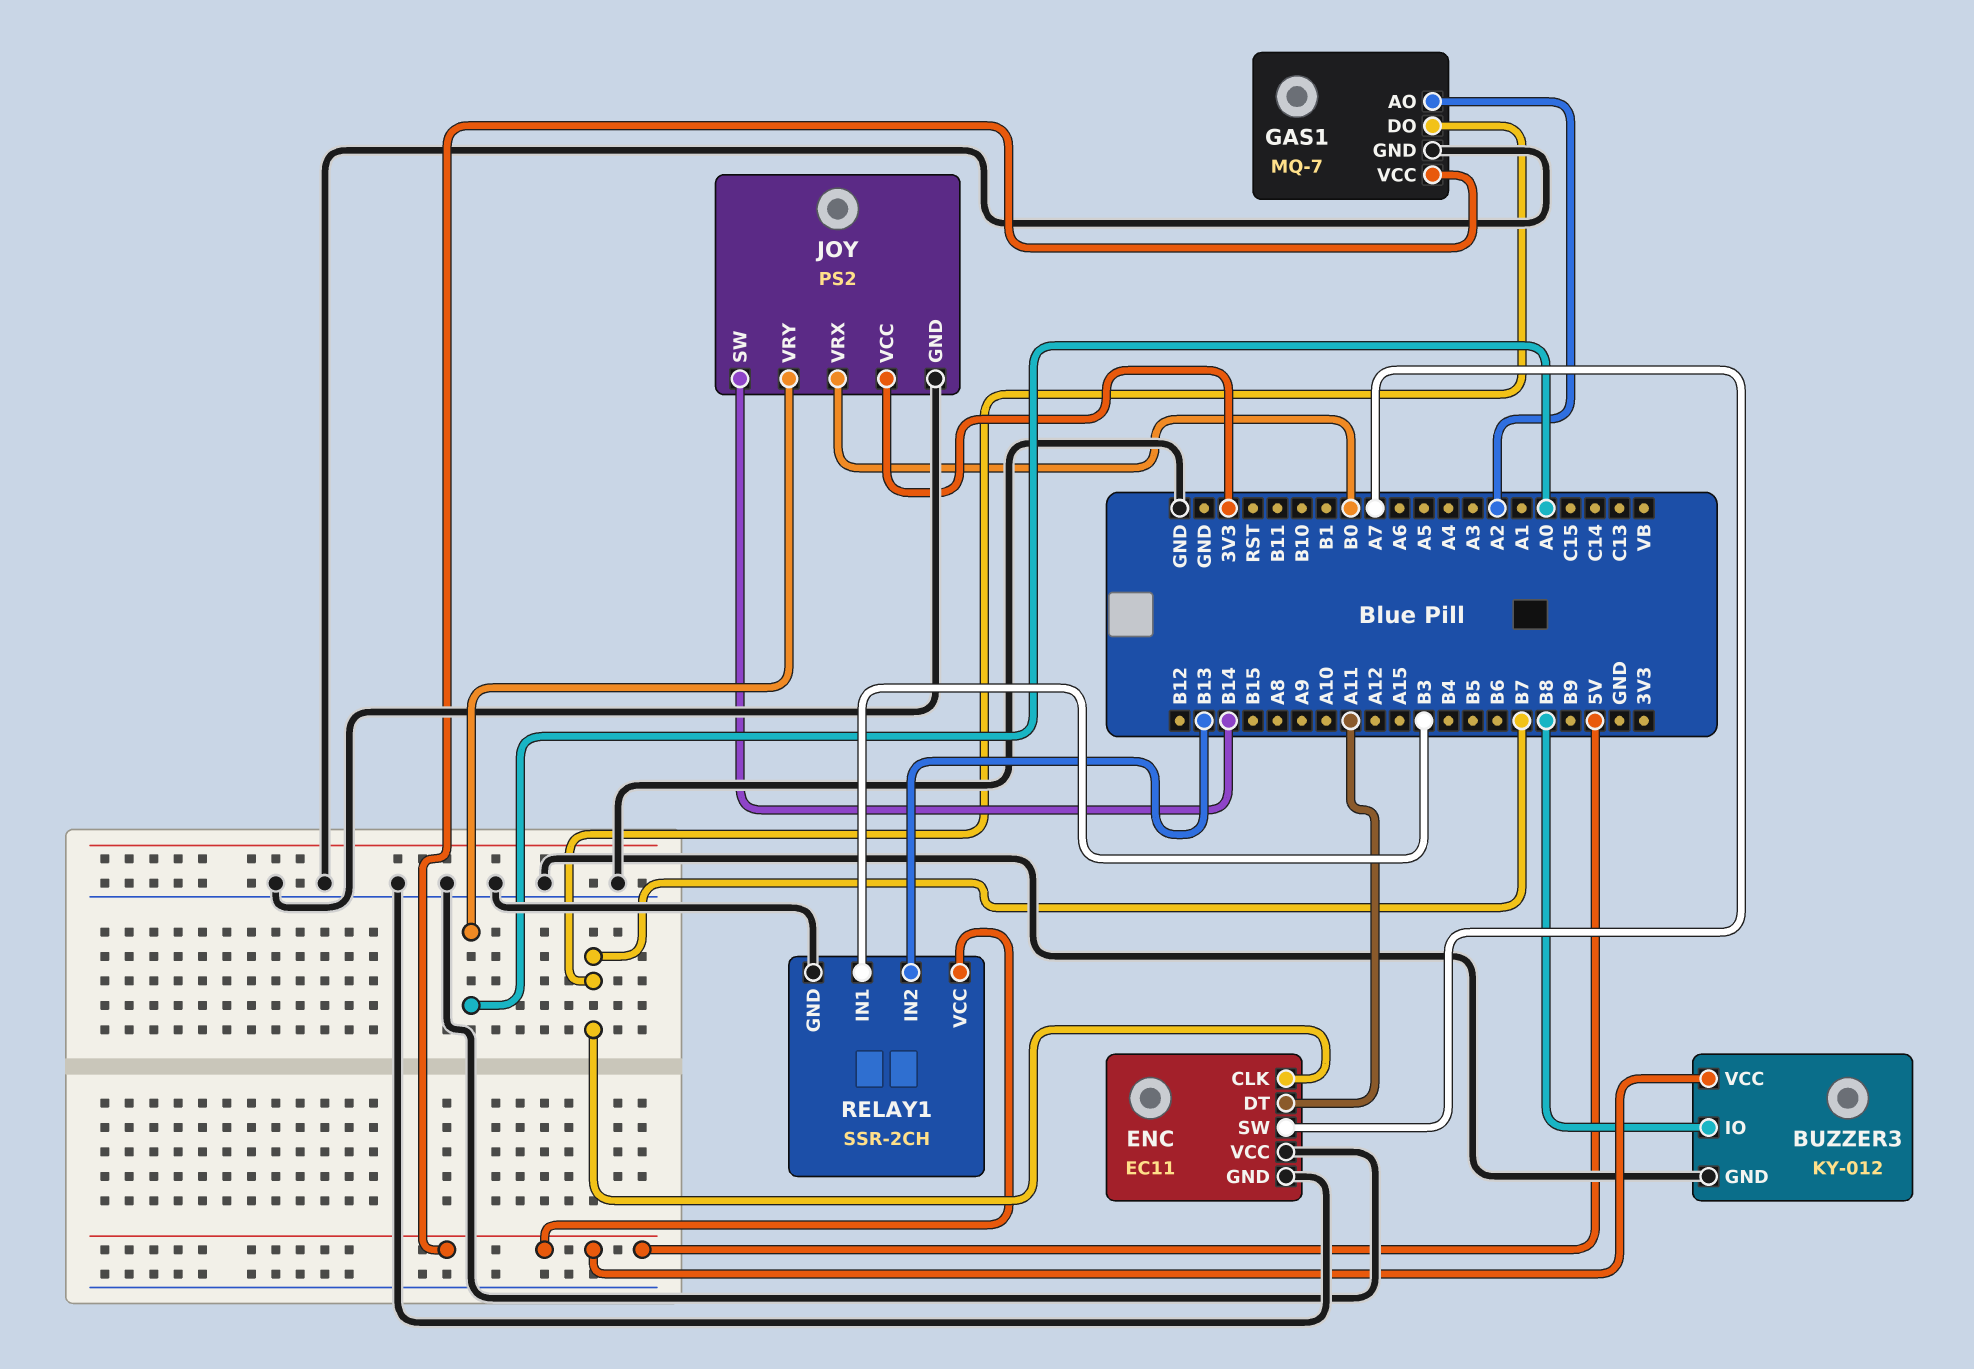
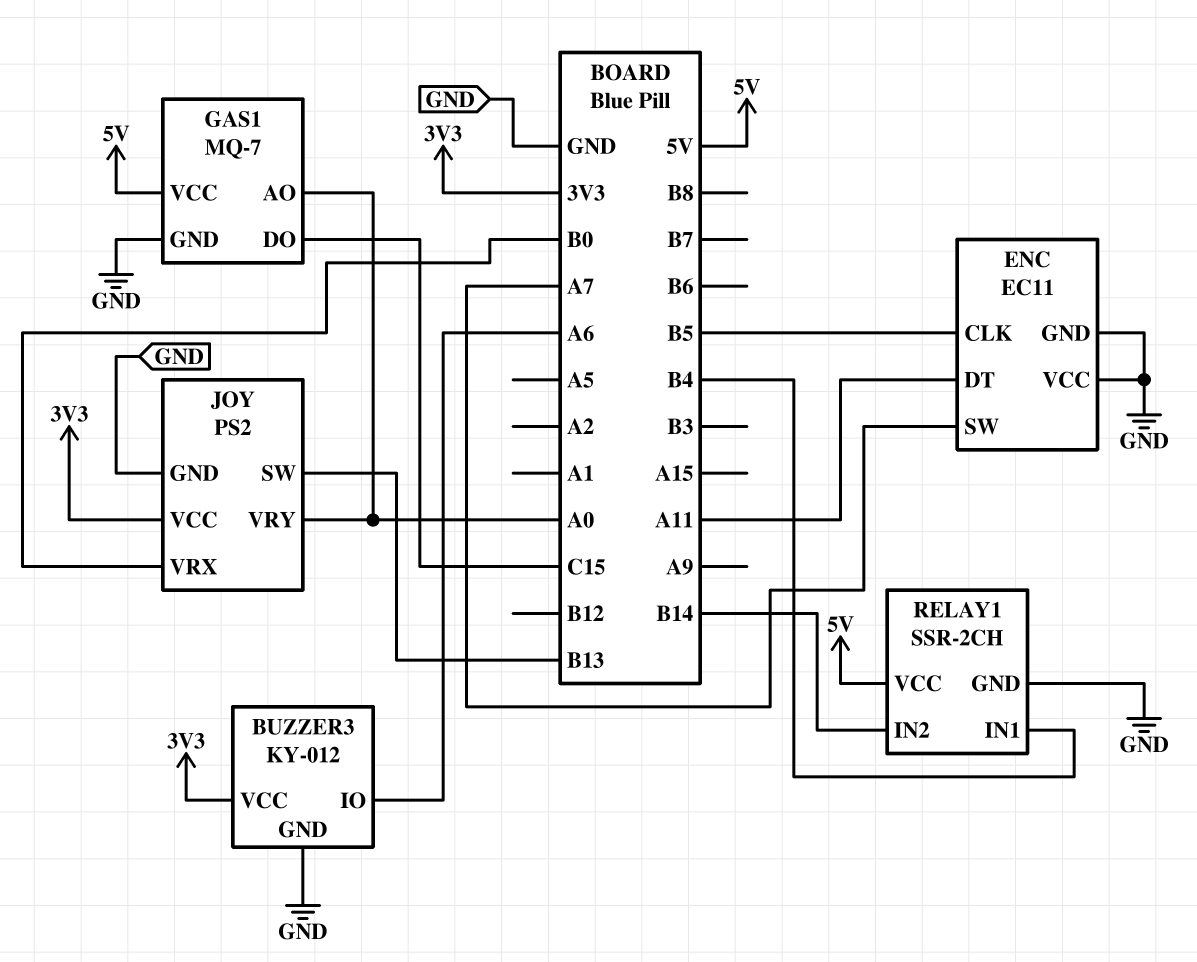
BUZZER3 pin IO: B8 -> A6
BUZZER3 pin VCC: 5V -> 3V3
ENC pin CLK: B7 -> B5
GAS1 pin AO: A2 -> A0
GAS1 pin DO: B7 -> C15
JOY pin SW: B14 -> B13
RELAY1 pin IN1: B3 -> B4
RELAY1 pin IN2: B13 -> B14

